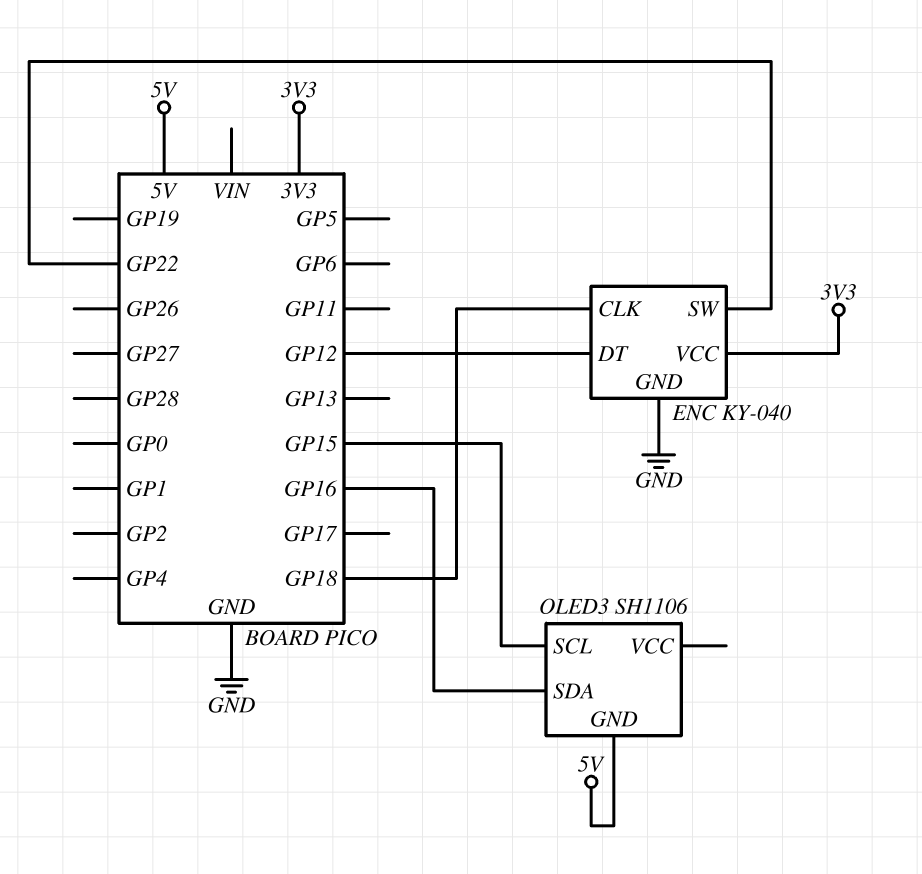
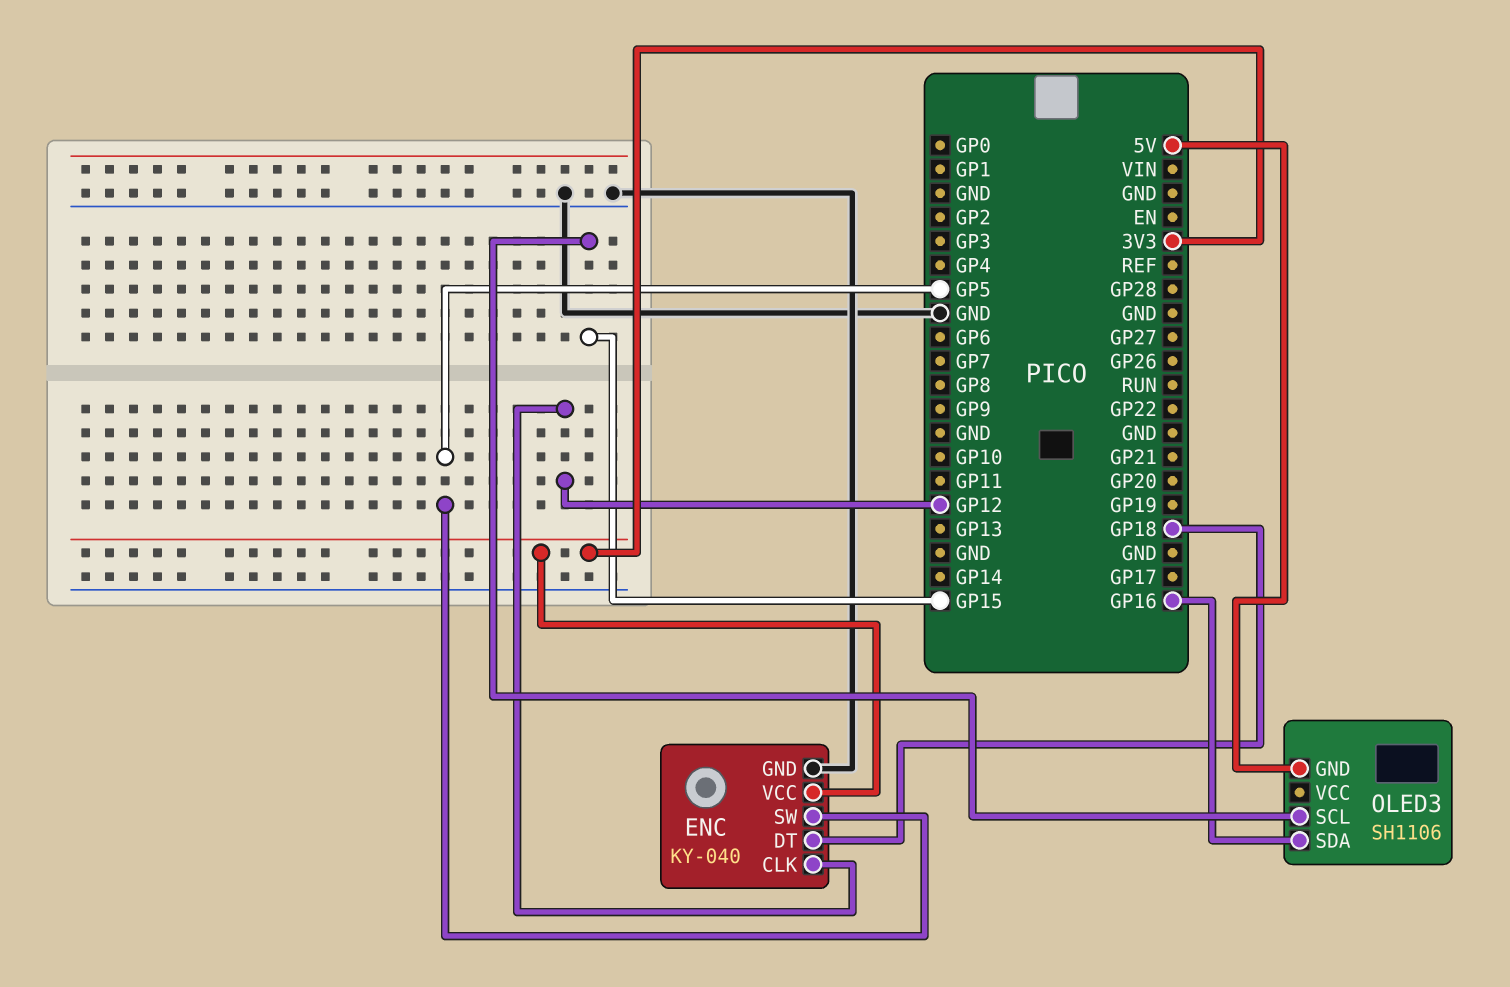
ENC pin CLK: GP18 -> GP12
ENC pin DT: GP12 -> GP18
ENC pin SW: GP22 -> GP5

